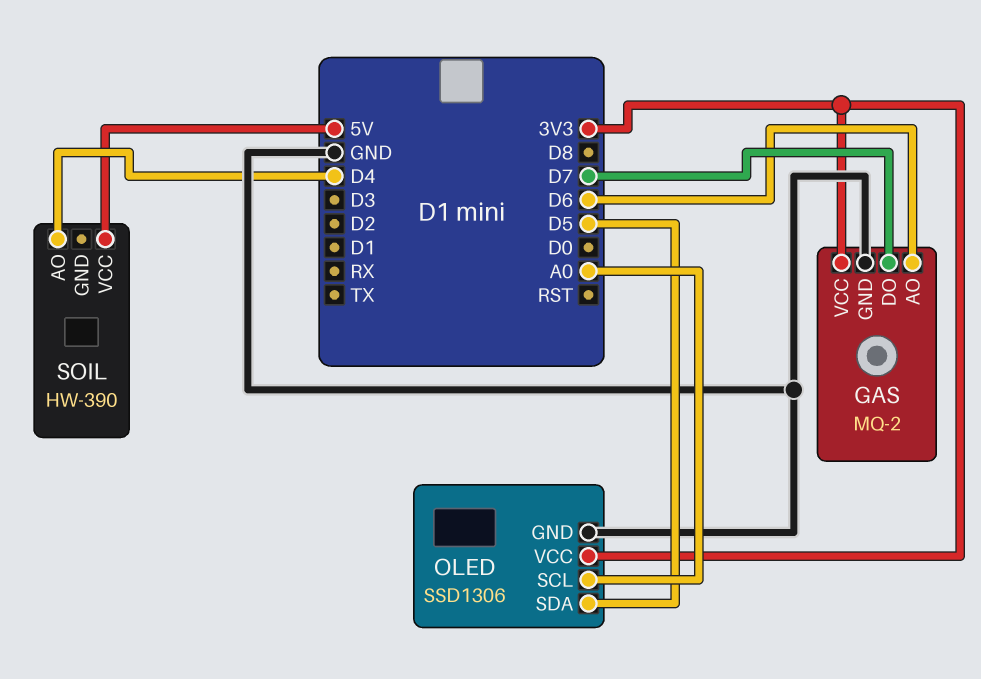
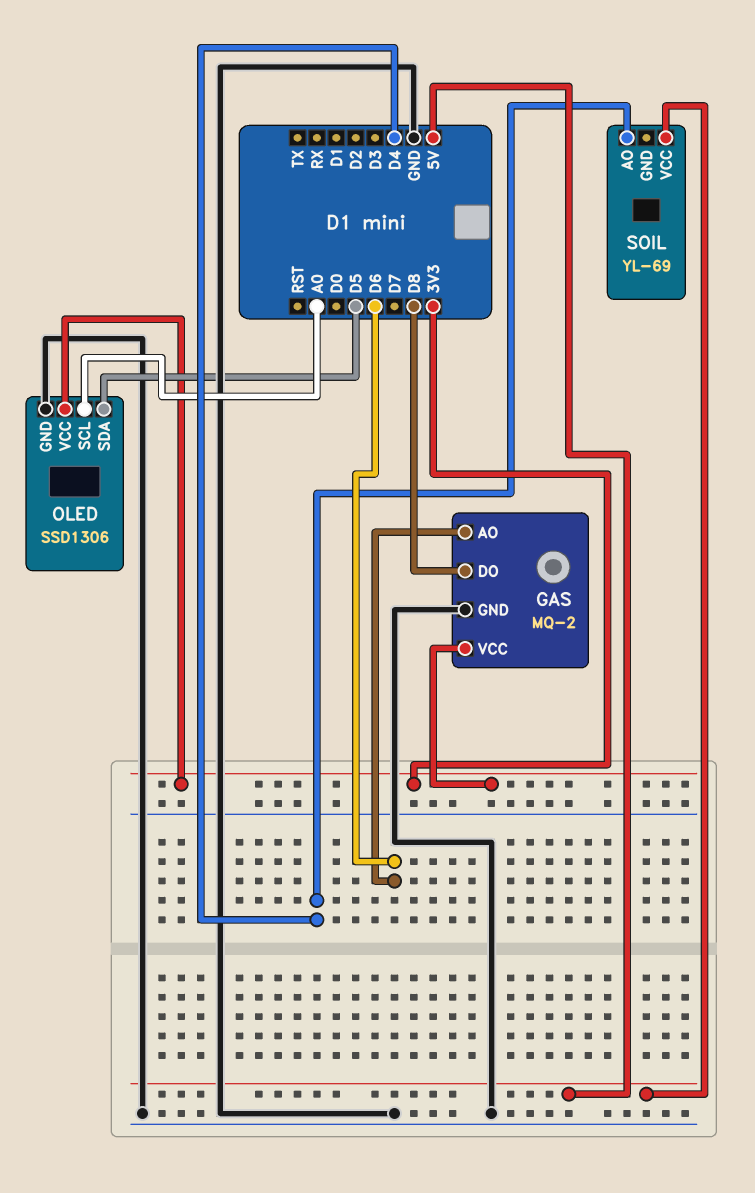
GAS pin DO: D7 -> D8
SOIL: HW-390 -> YL-69

